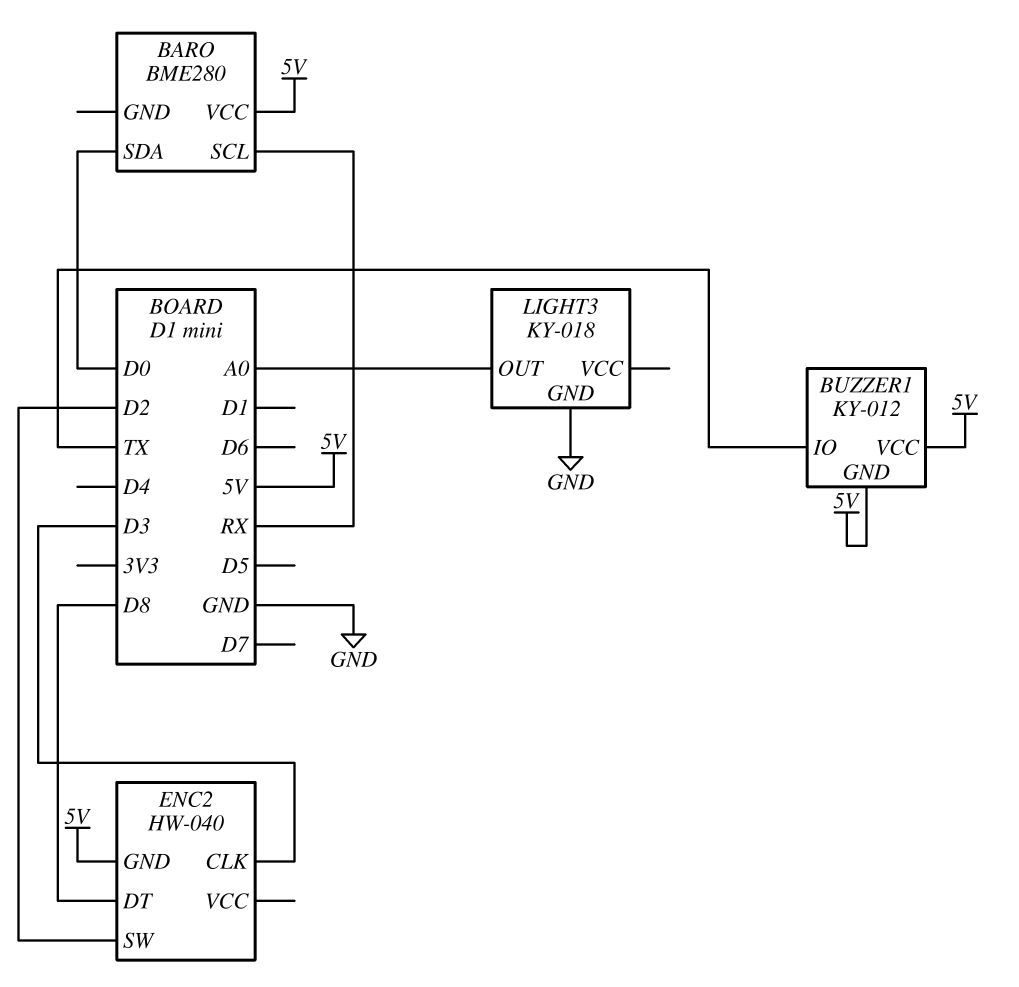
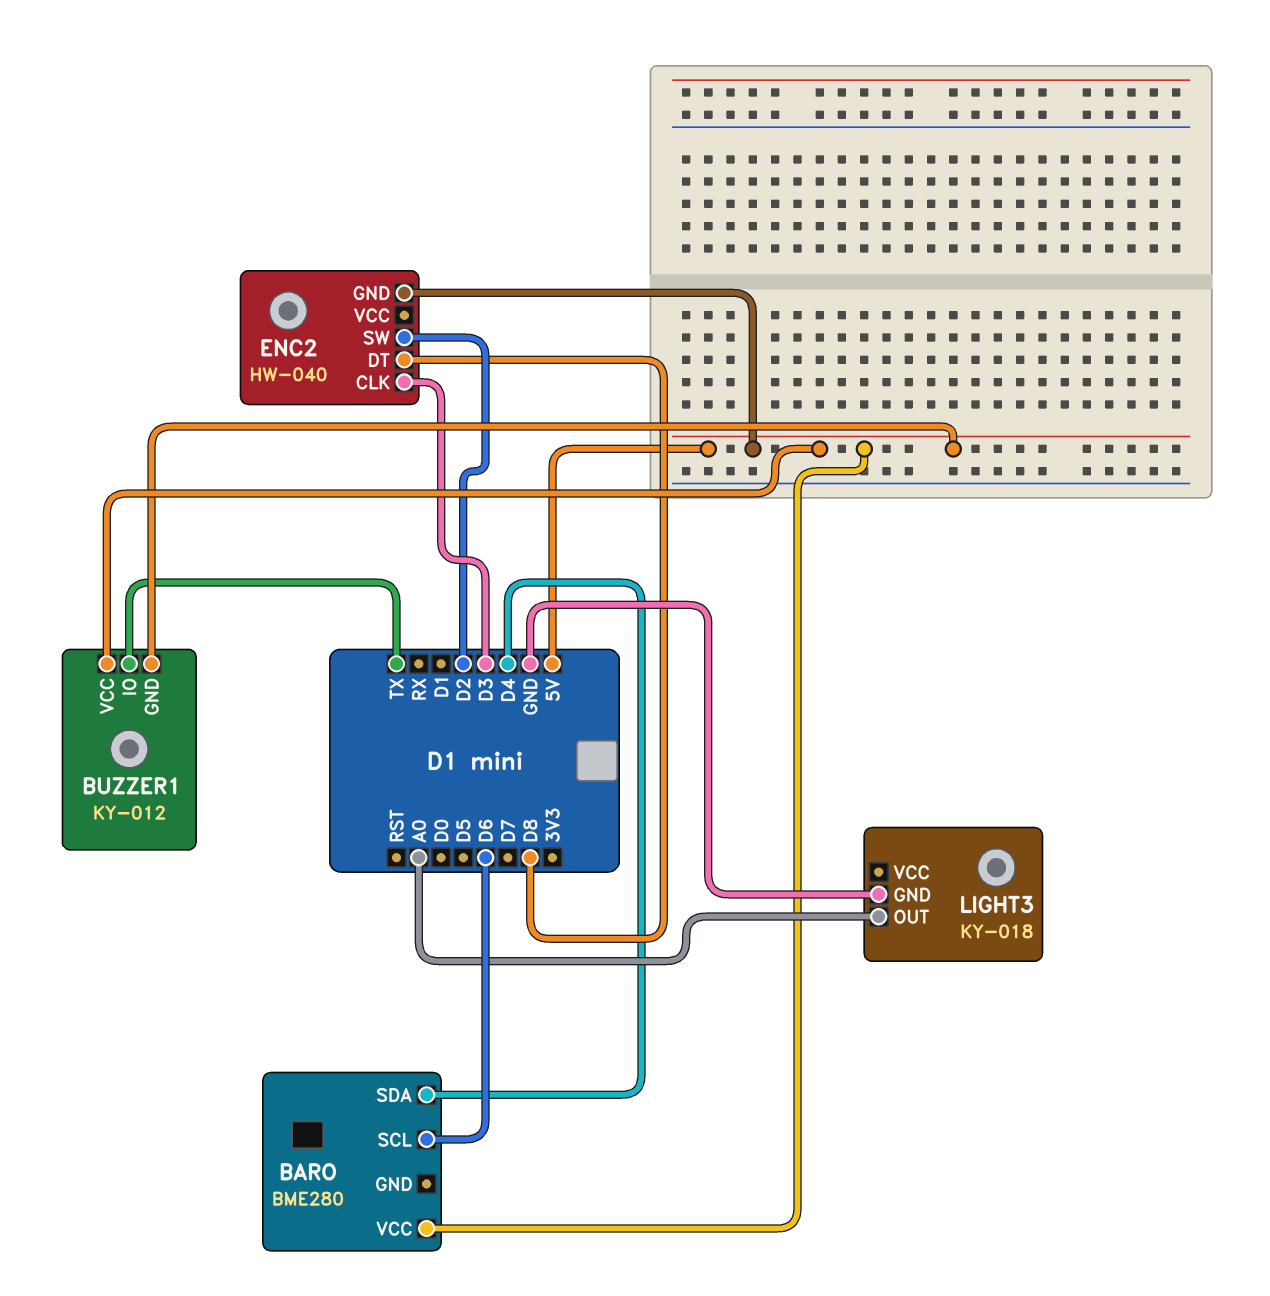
BARO pin SCL: RX -> D6
BARO pin SDA: D0 -> D4

